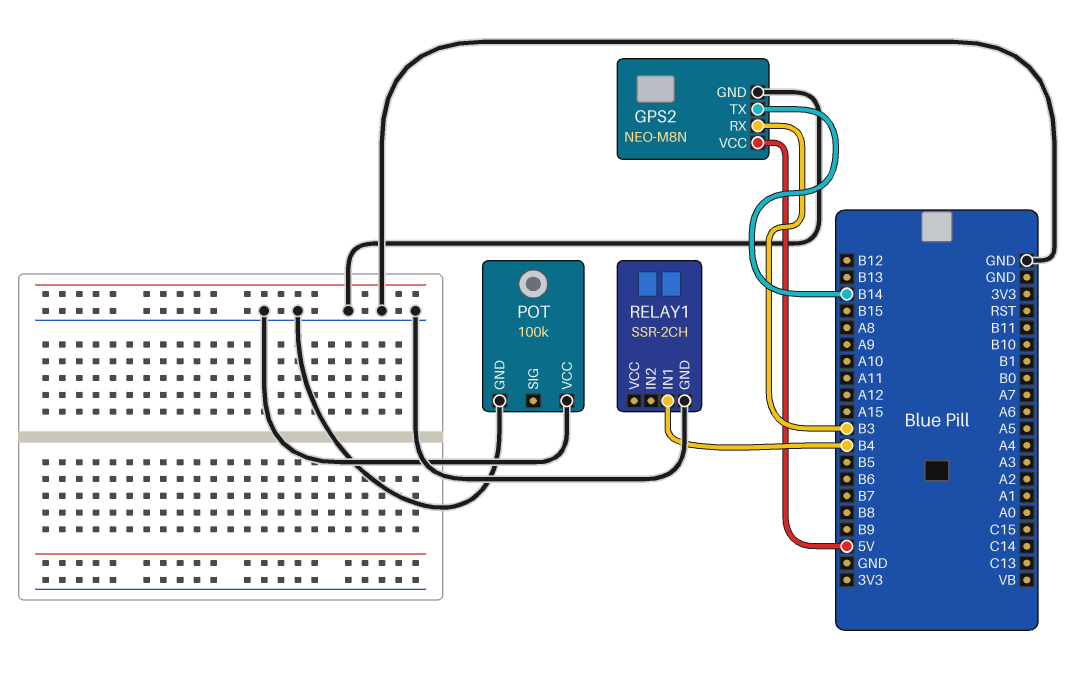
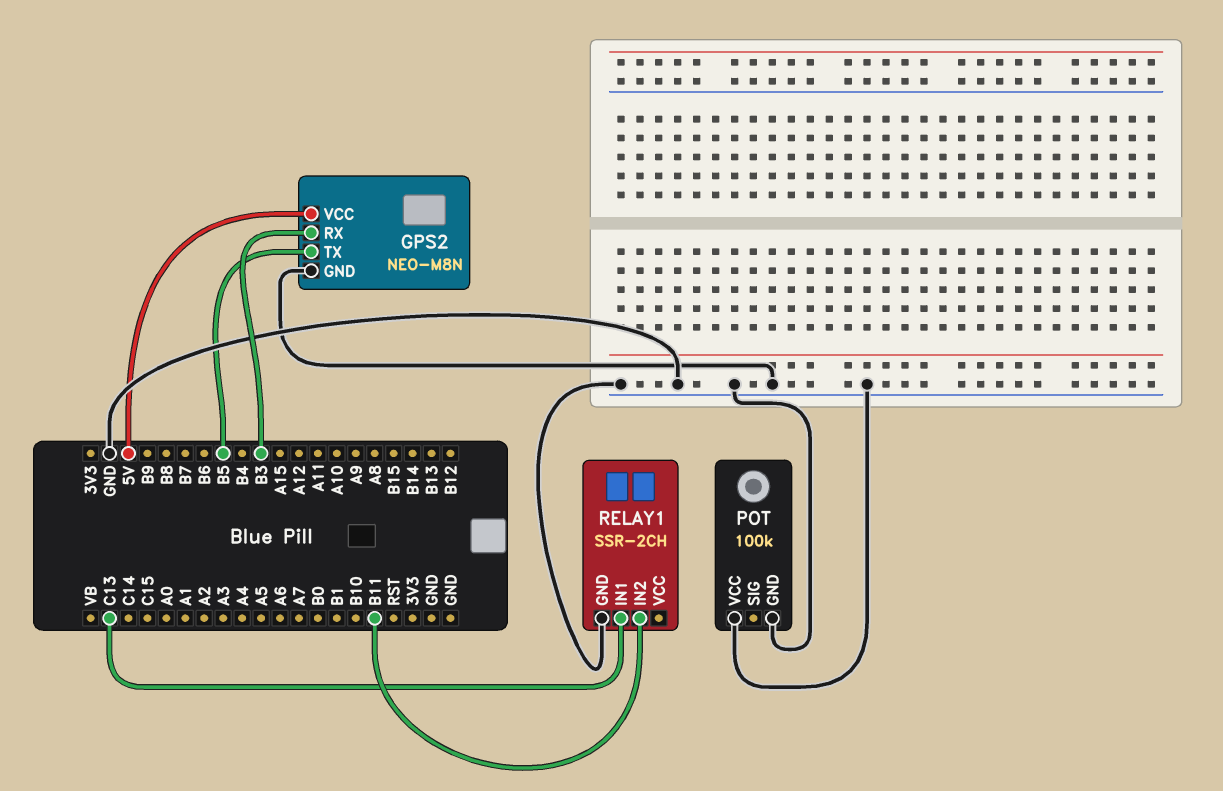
GPS2 pin TX: B14 -> B5
RELAY1 pin IN1: B4 -> C13
RELAY1 pin IN2: none -> B11

